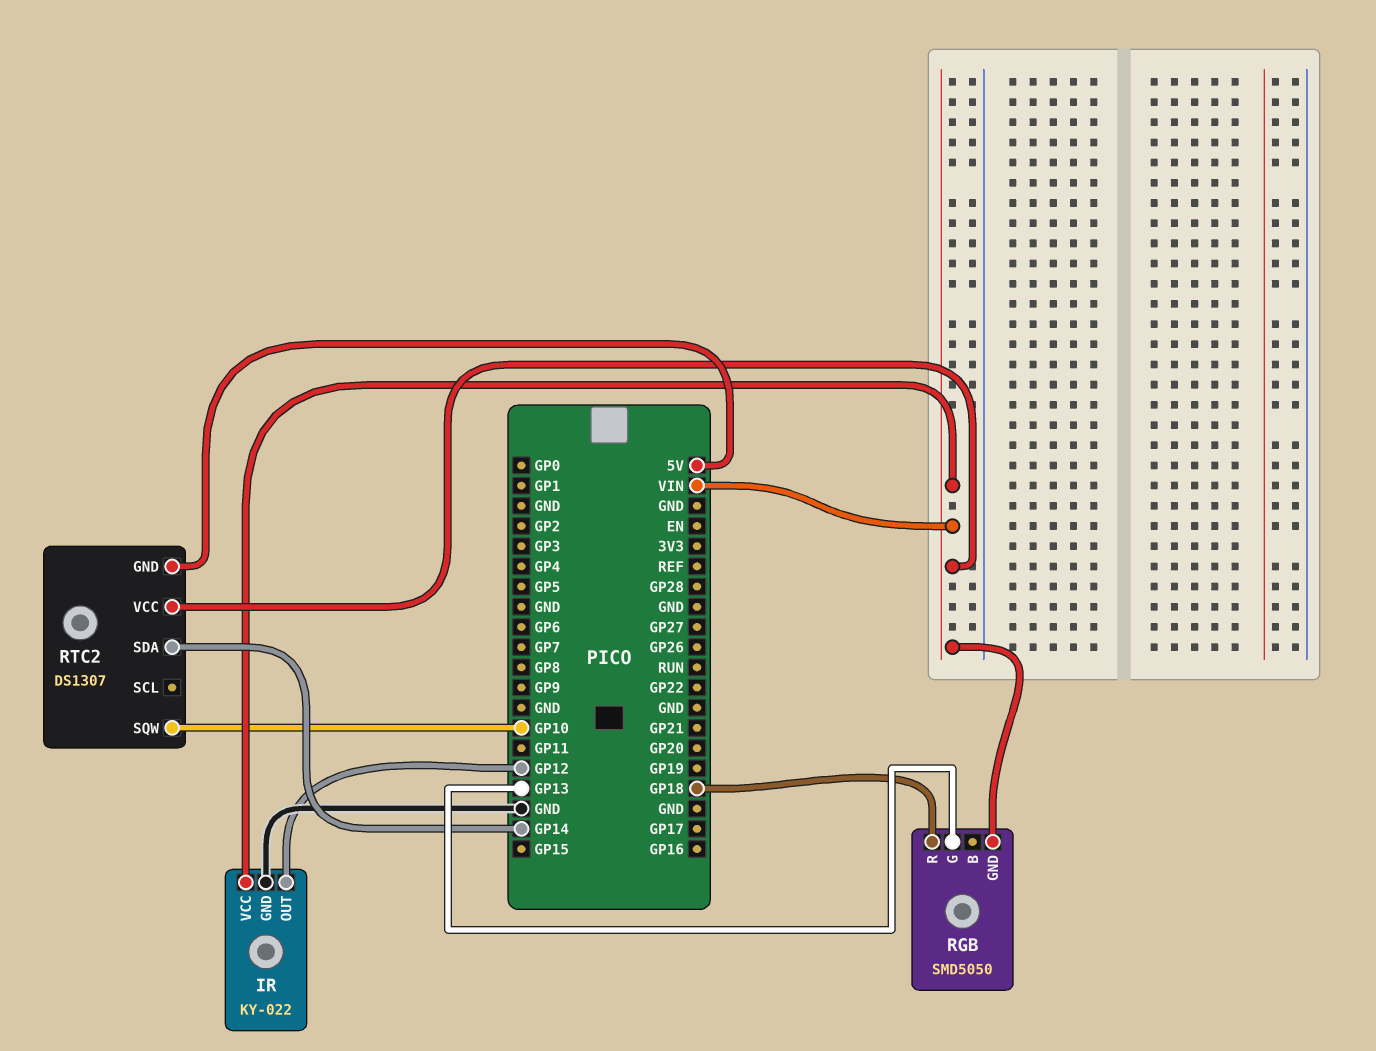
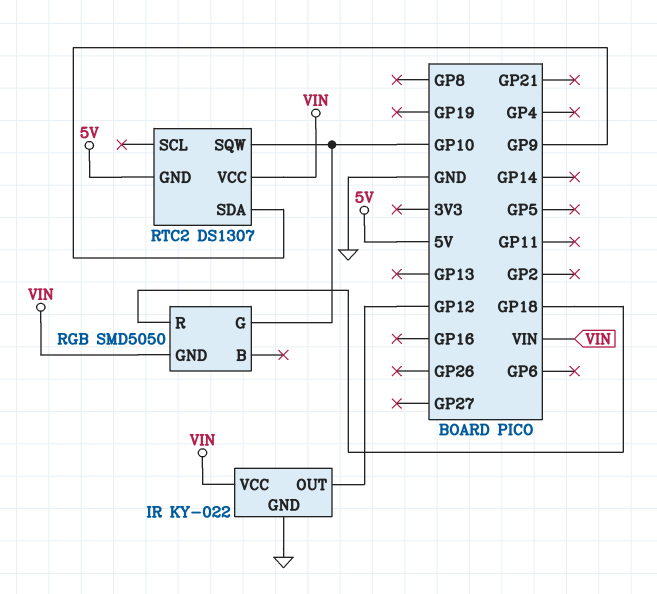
RGB pin G: GP13 -> GP10
RTC2 pin SDA: GP14 -> GP9

